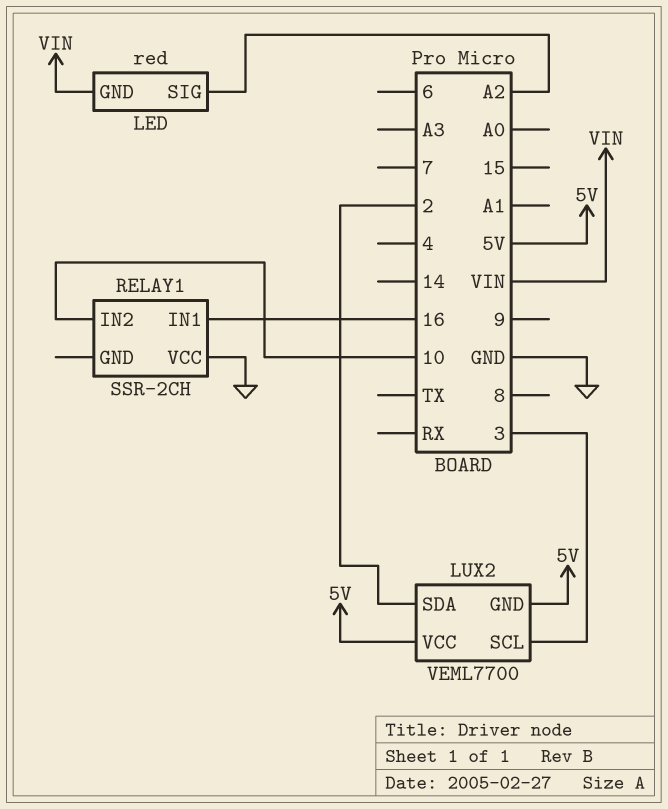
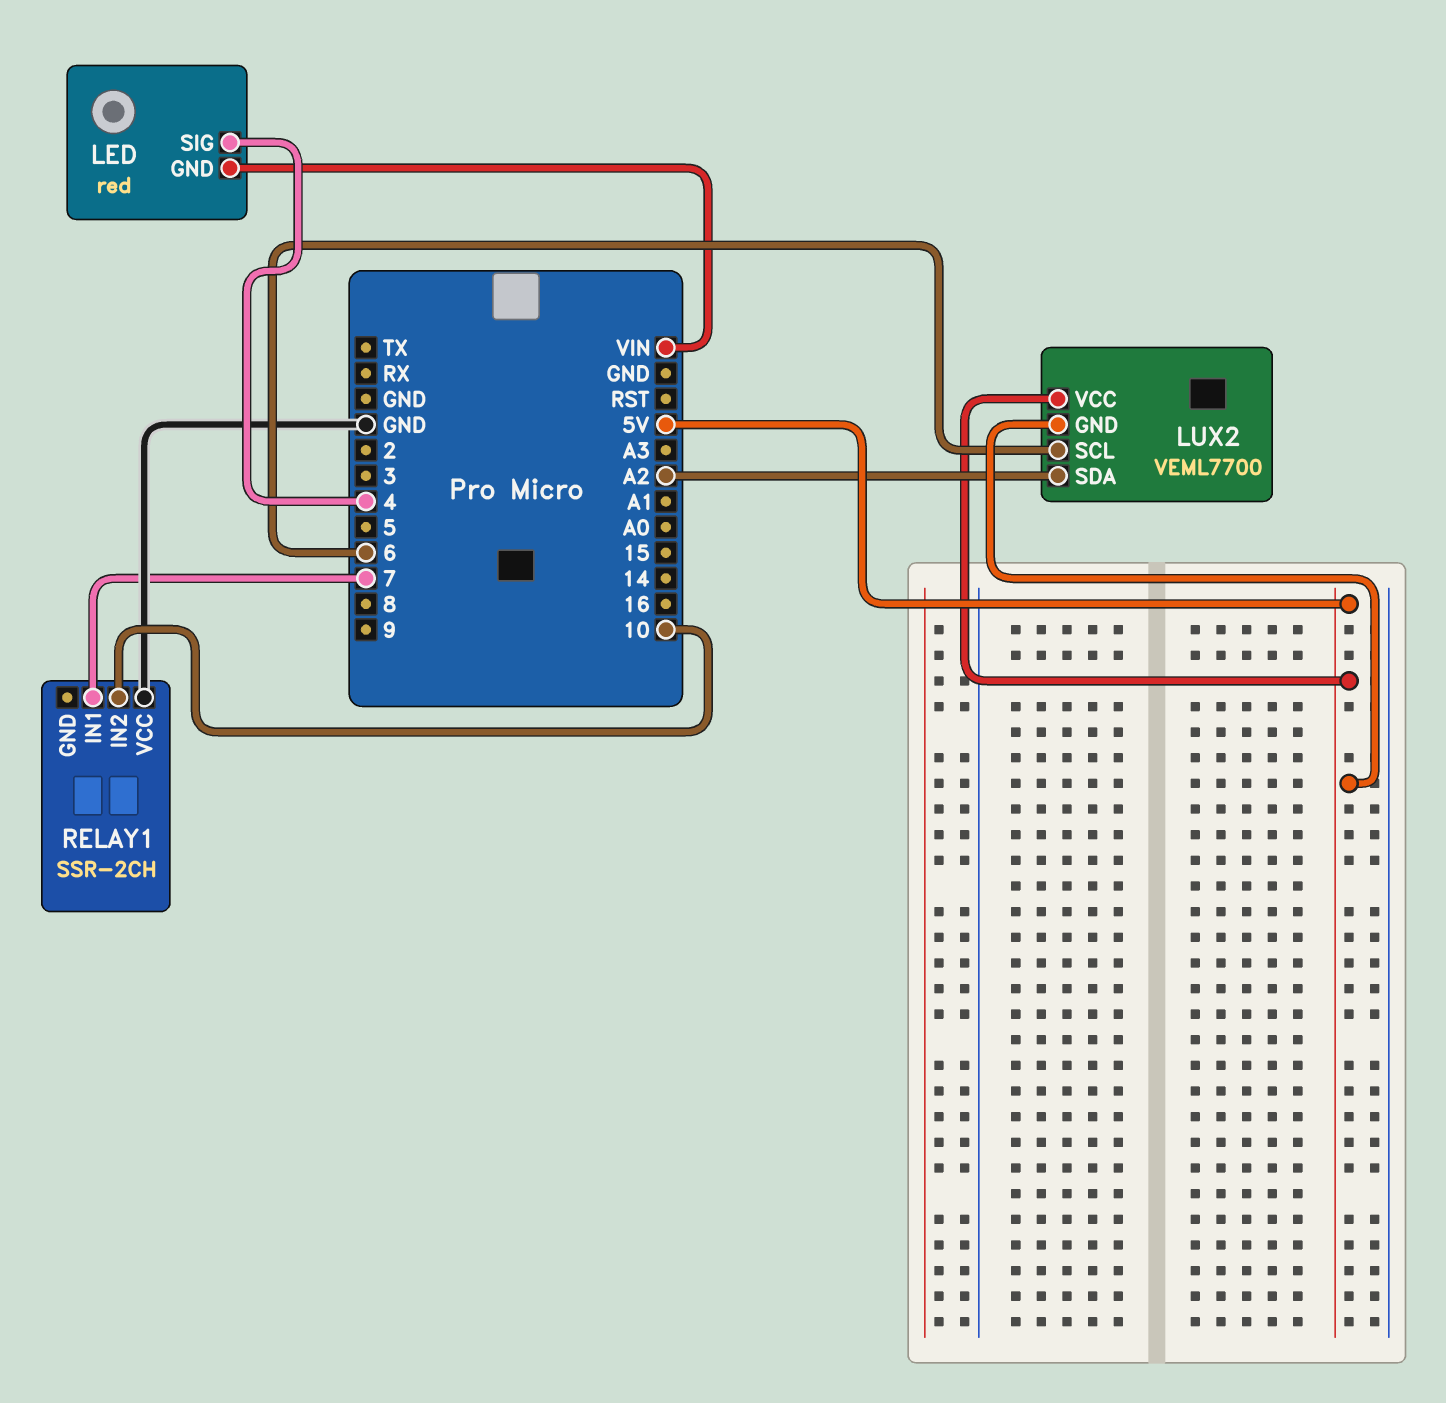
LED pin SIG: A2 -> 4
LUX2 pin SCL: 3 -> 6
LUX2 pin SDA: 2 -> A2
RELAY1 pin IN1: 16 -> 7

